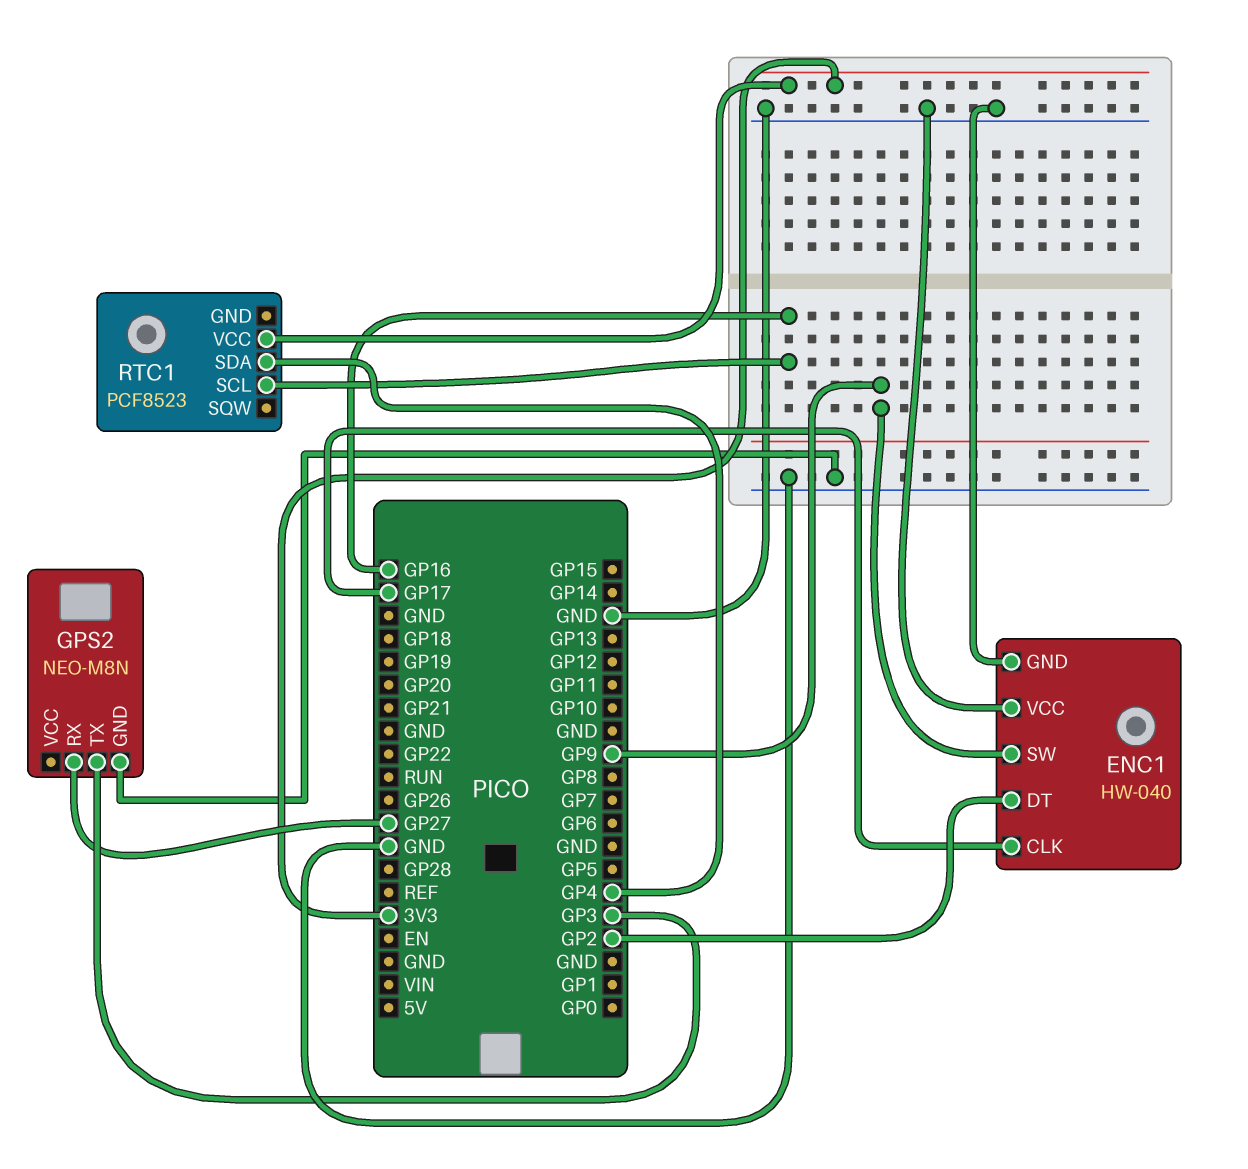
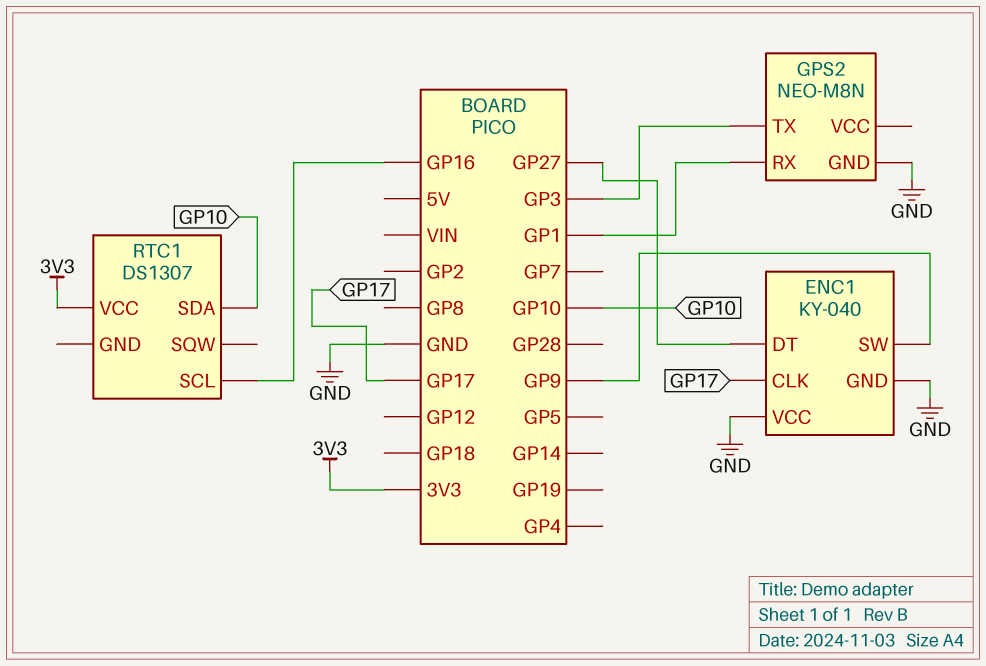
ENC1: HW-040 -> KY-040
ENC1 pin DT: GP2 -> GP27
GPS2 pin RX: GP27 -> GP1
RTC1: PCF8523 -> DS1307
RTC1 pin SDA: GP4 -> GP10

